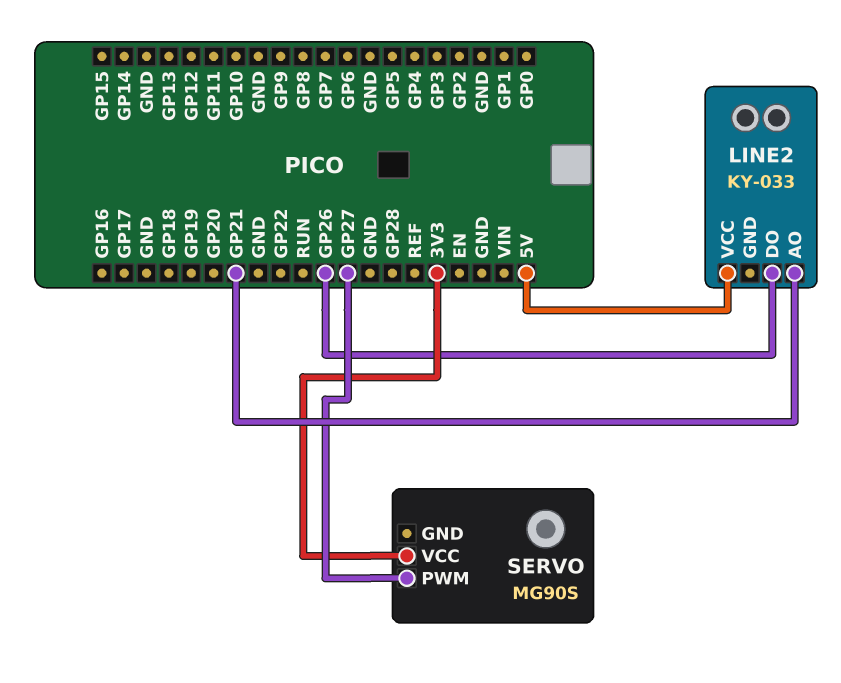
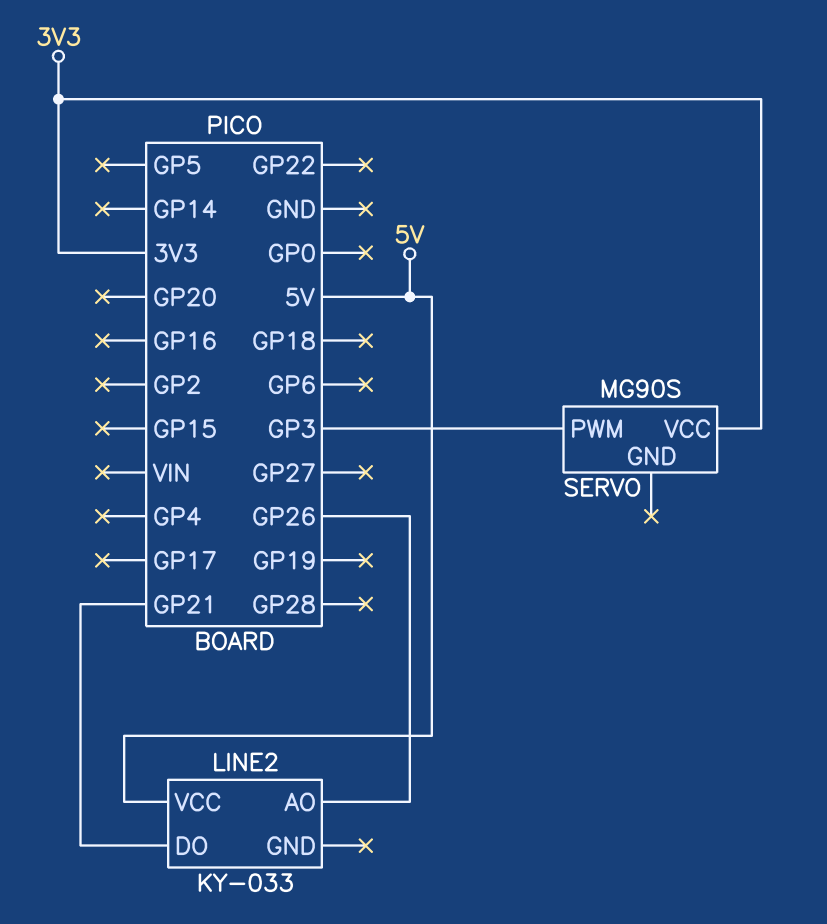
LINE2 pin AO: GP21 -> GP26
LINE2 pin DO: GP26 -> GP21
SERVO pin PWM: GP27 -> GP3

